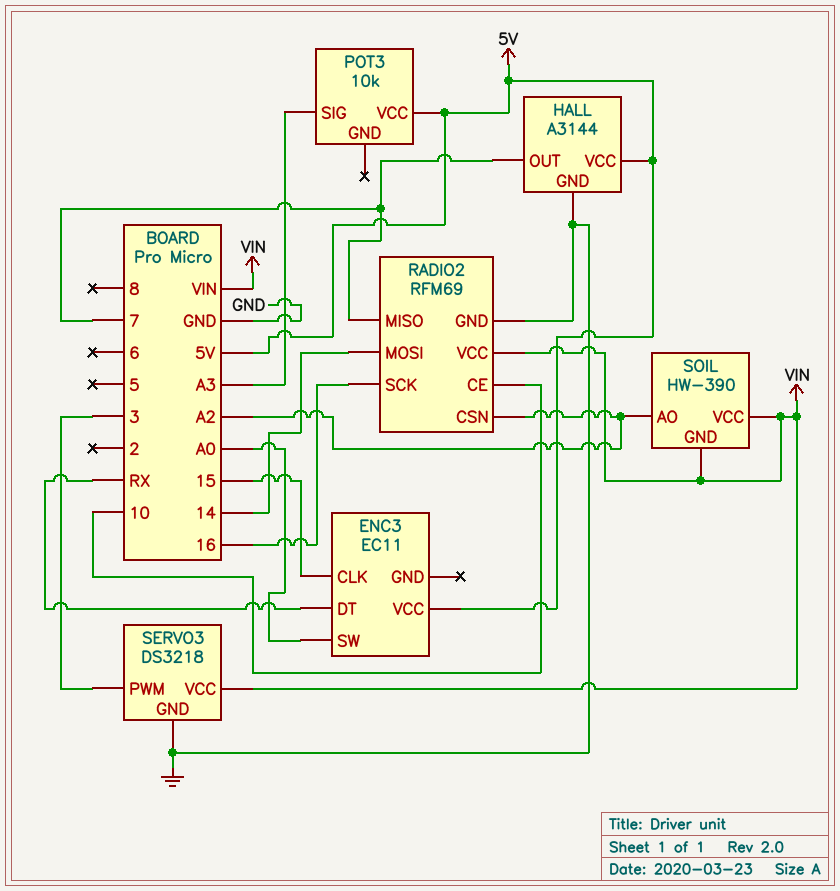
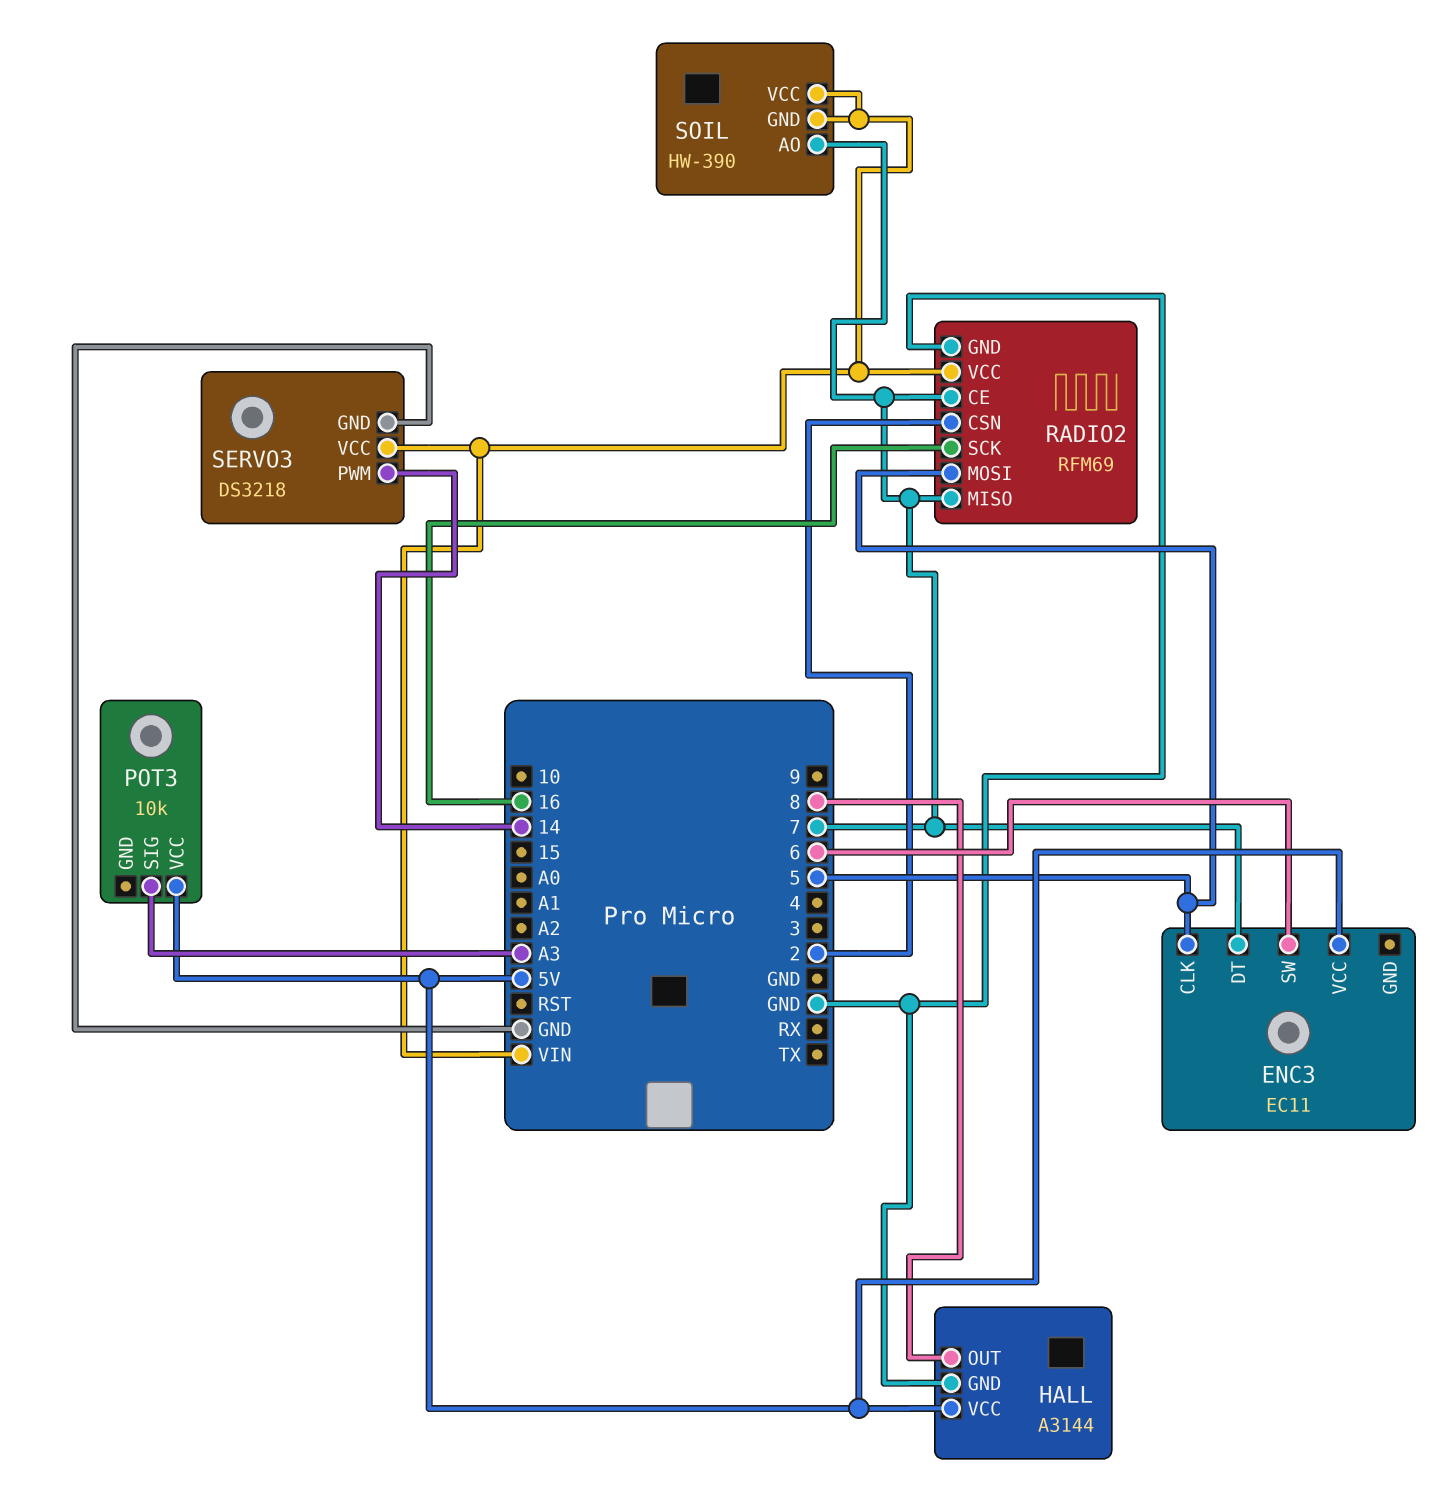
ENC3 pin CLK: 15 -> 5
ENC3 pin DT: RX -> 7
ENC3 pin SW: A0 -> 6
HALL pin OUT: 7 -> 8
RADIO2 pin CE: 10 -> 7
RADIO2 pin CSN: A2 -> 2
RADIO2 pin MOSI: 14 -> 5
SERVO3 pin PWM: 3 -> 14
SOIL pin AO: A2 -> 7

